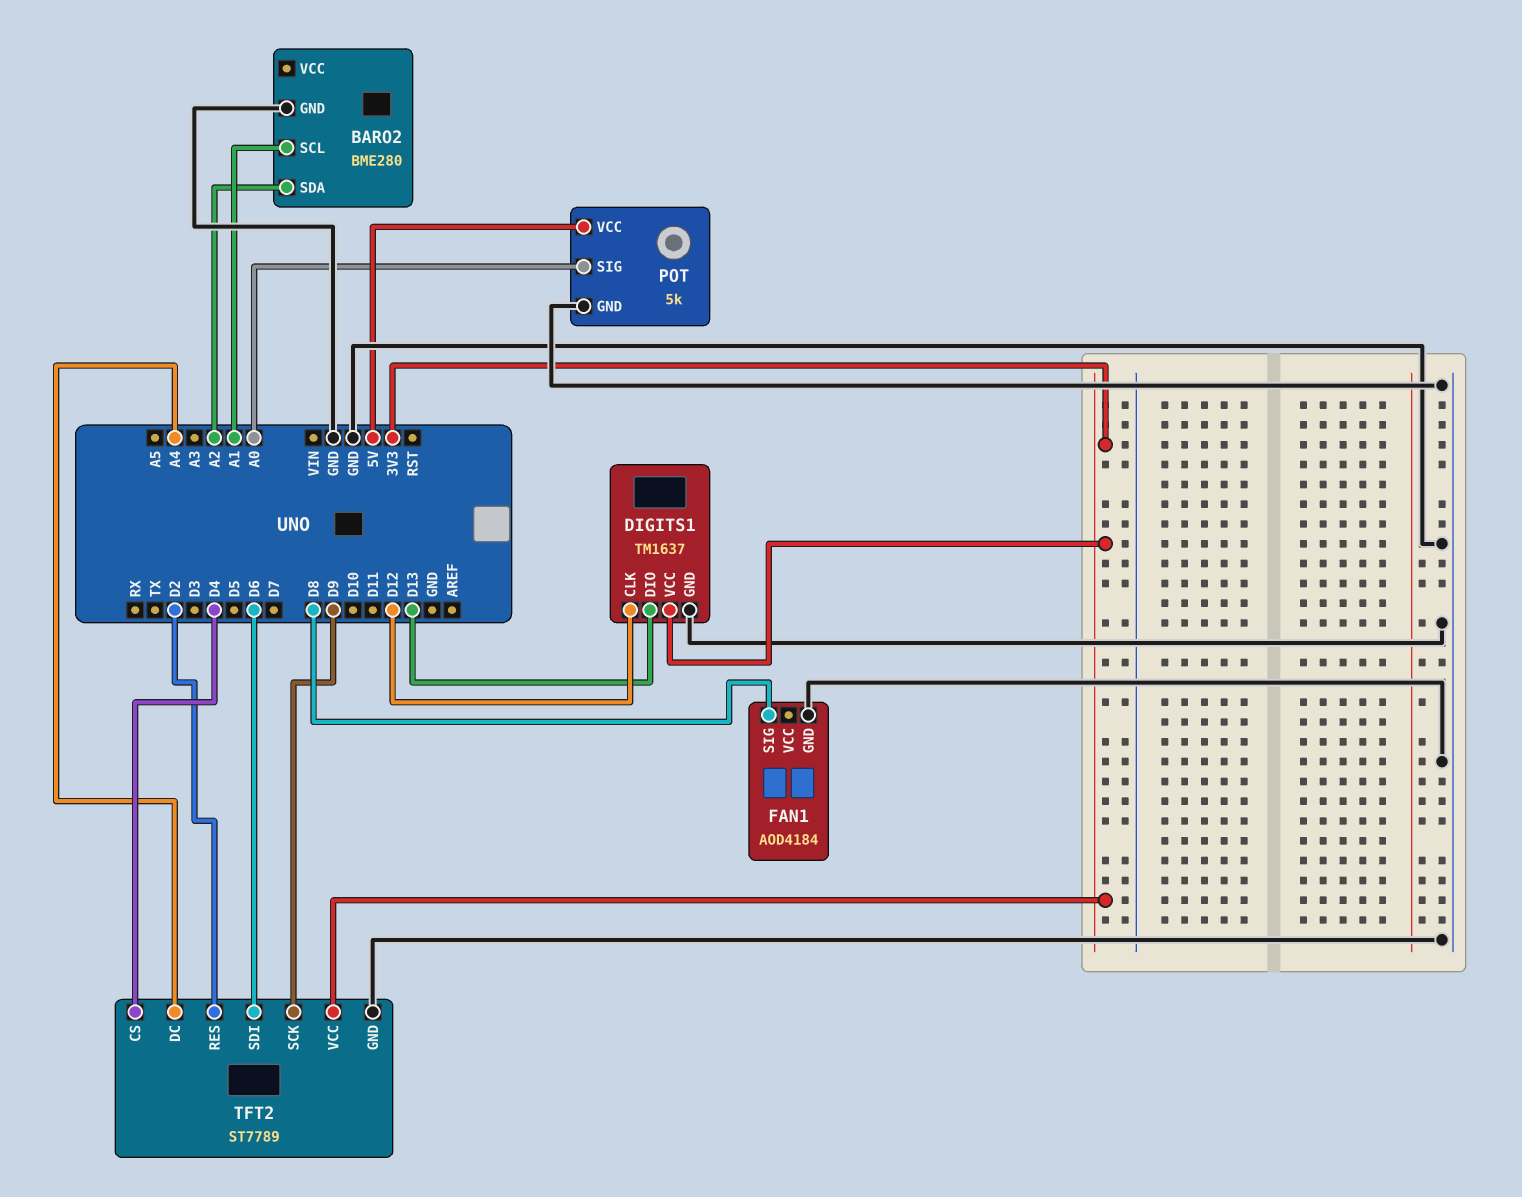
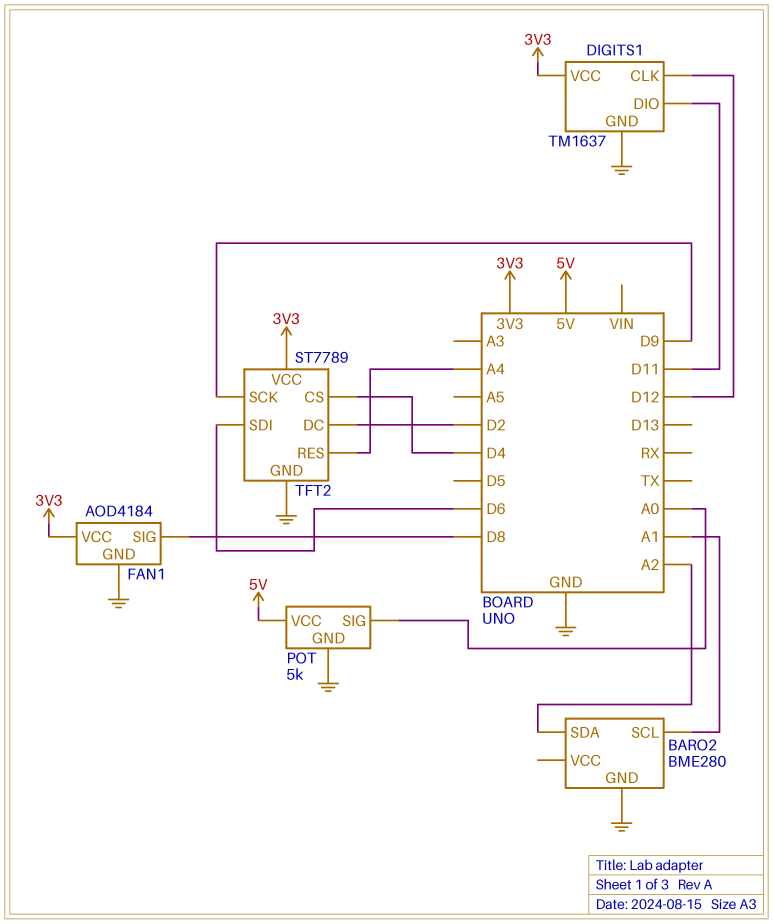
DIGITS1 pin DIO: D13 -> D11
FAN1 pin VCC: none -> 3V3
TFT2 pin DC: A4 -> D2
TFT2 pin RES: D2 -> A4

